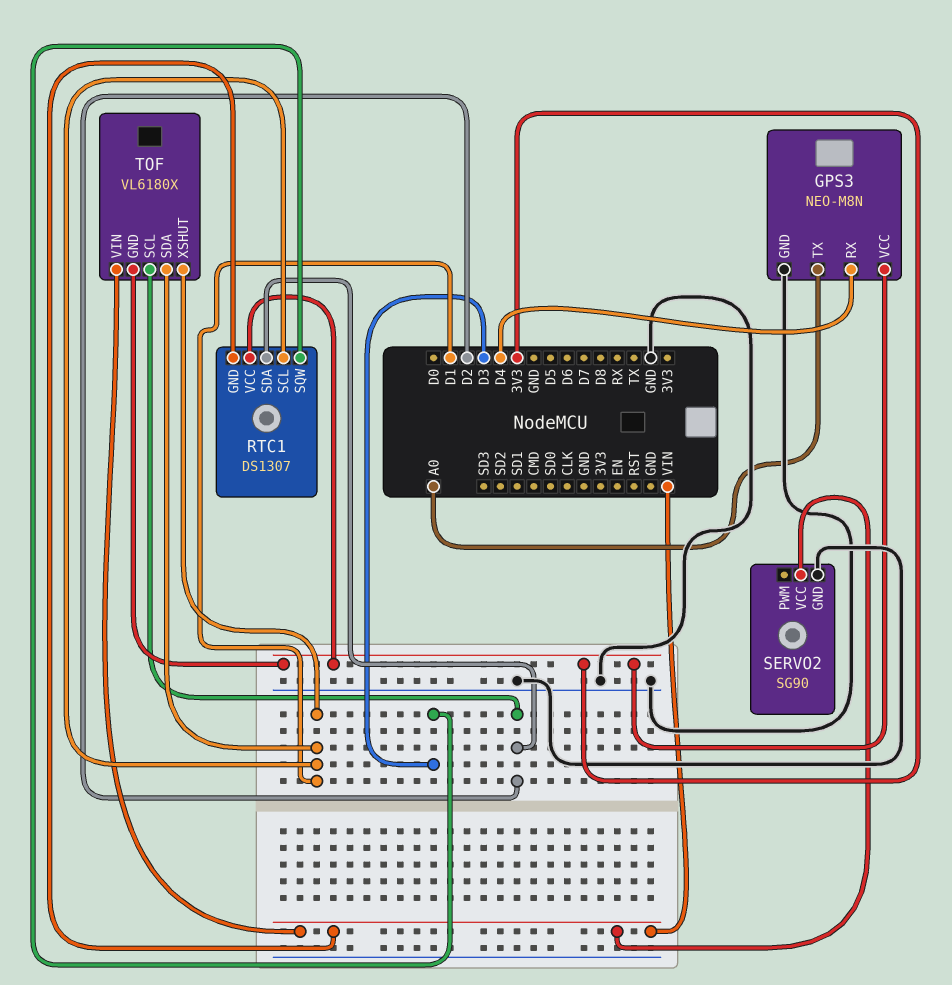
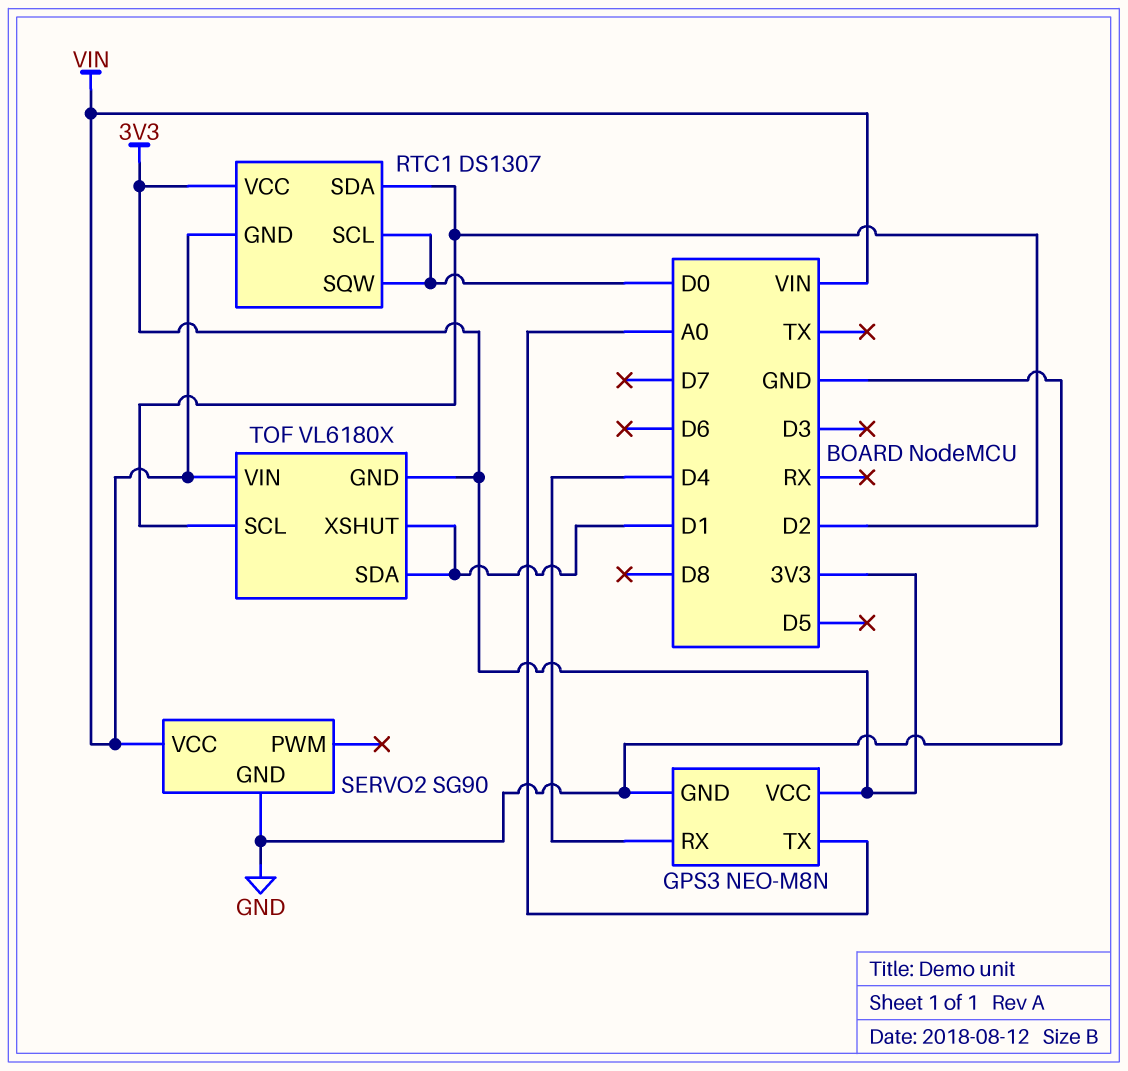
RTC1 pin SCL: D1 -> D0
RTC1 pin SQW: D3 -> D0

